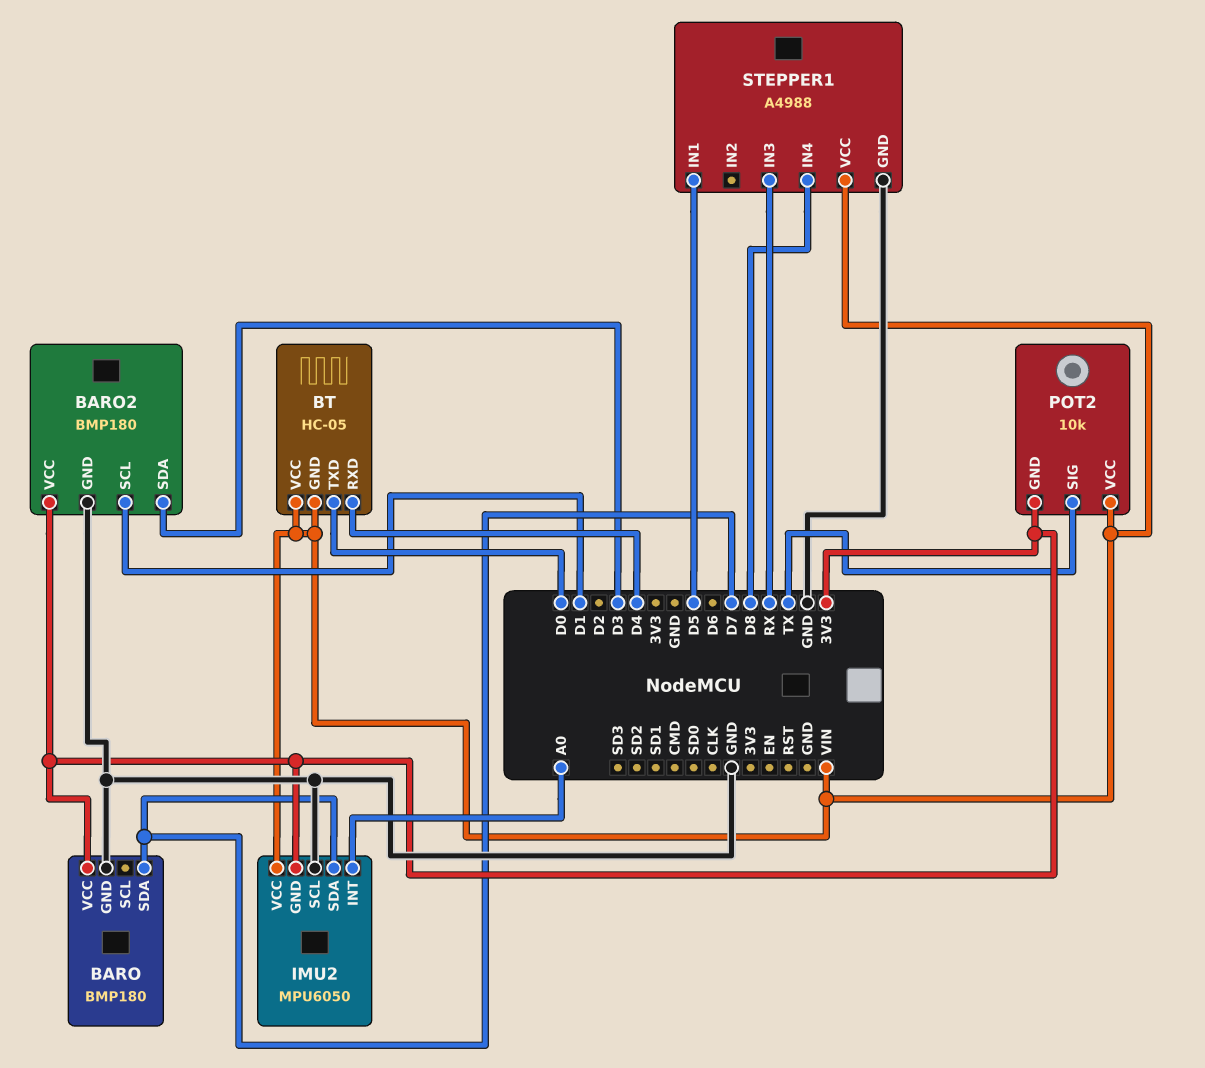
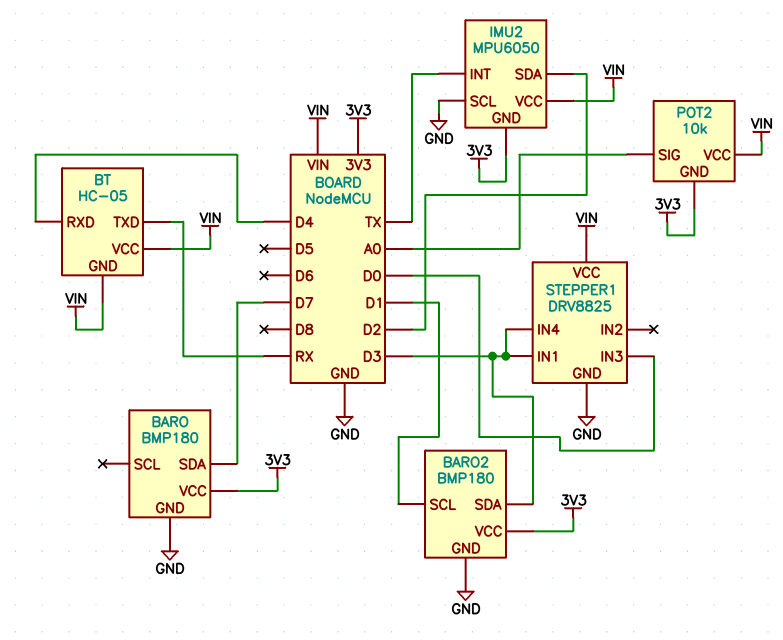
BT pin TXD: D0 -> RX
IMU2 pin INT: A0 -> TX
IMU2 pin SDA: D7 -> D2
POT2 pin SIG: TX -> A0
STEPPER1: A4988 -> DRV8825
STEPPER1 pin IN1: D5 -> D3
STEPPER1 pin IN3: RX -> D0
STEPPER1 pin IN4: D8 -> D3

